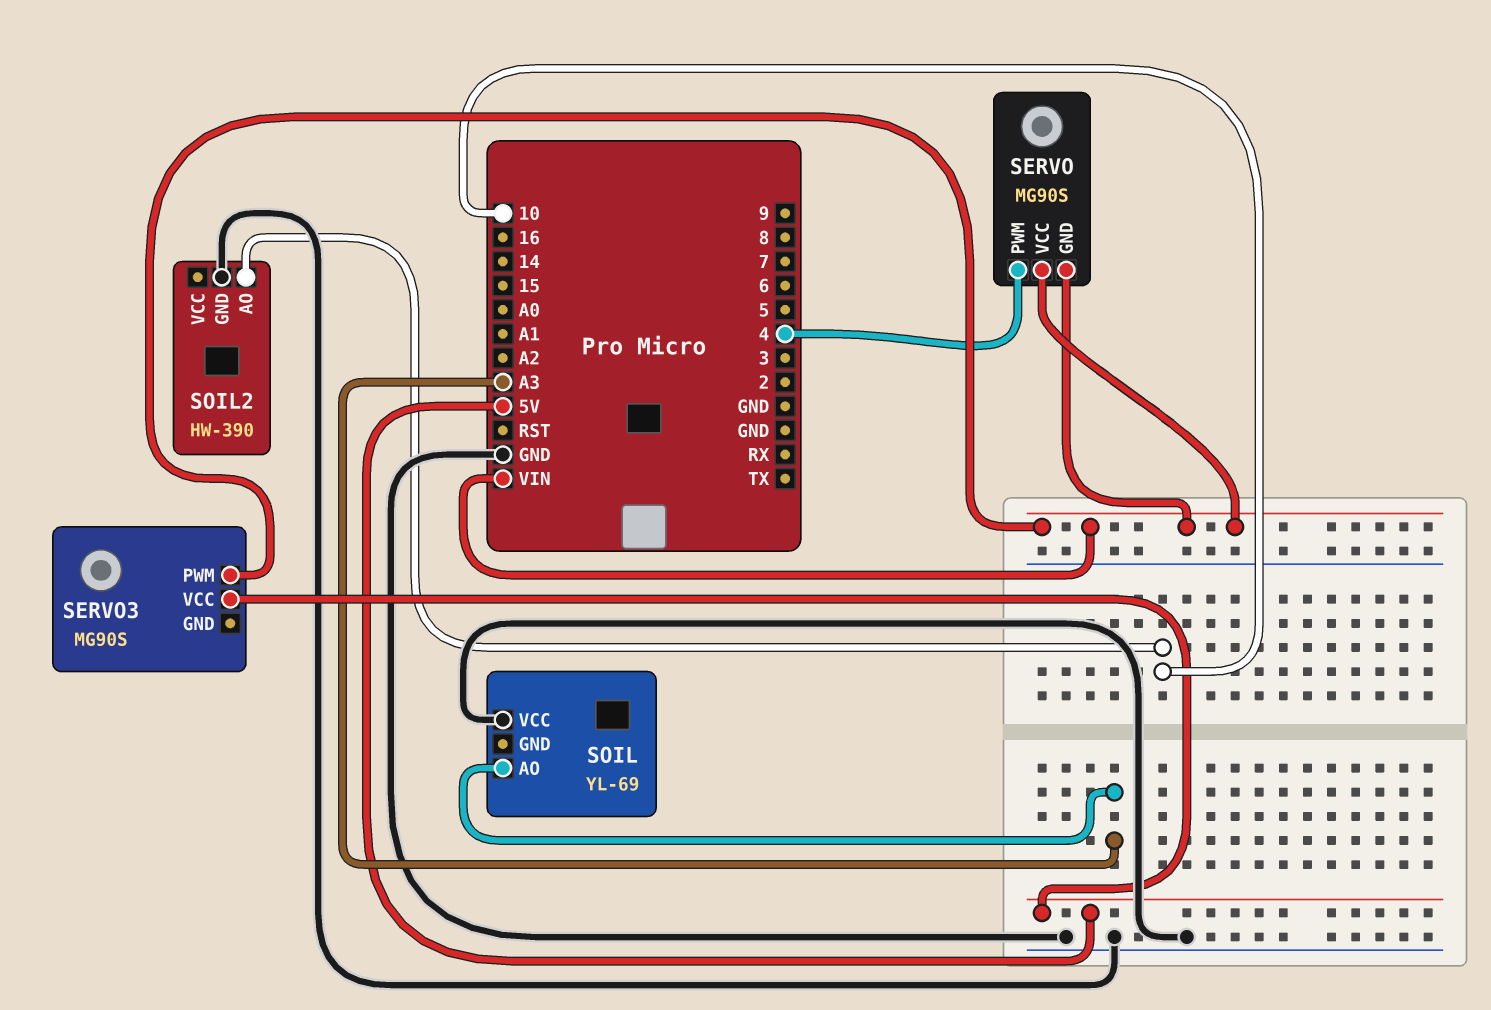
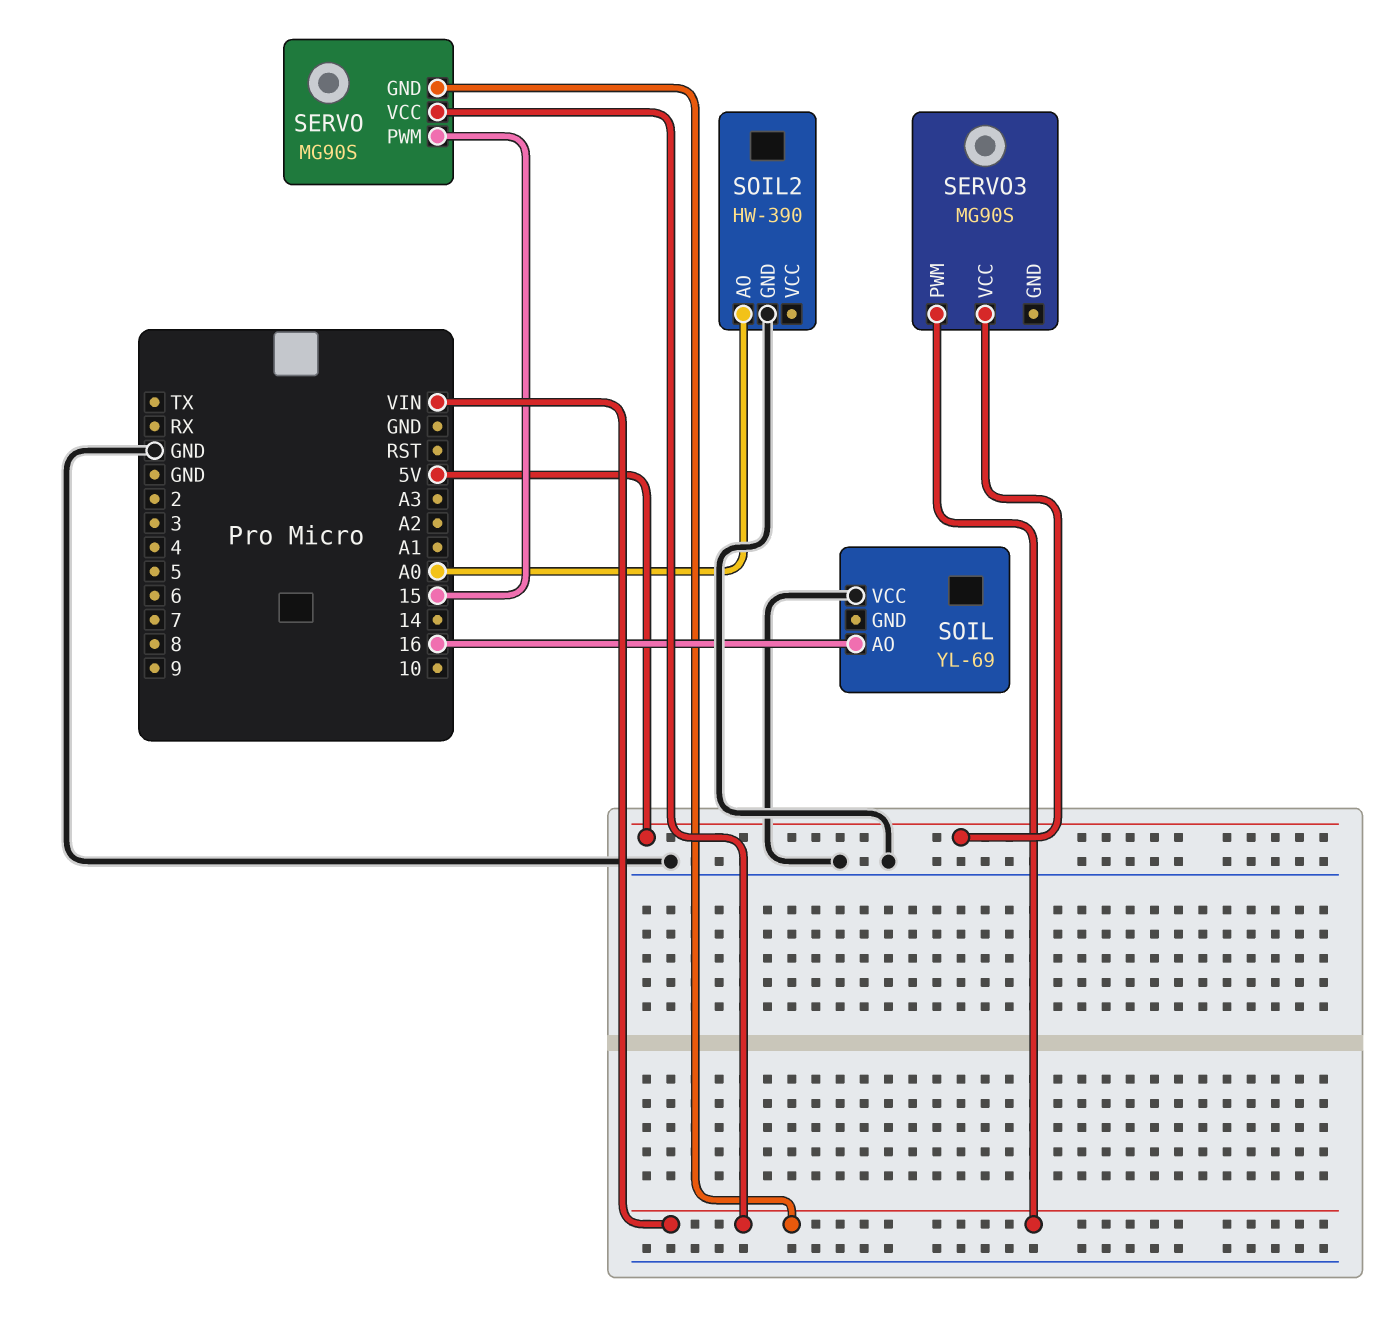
SERVO pin PWM: 4 -> 15
SOIL pin AO: A3 -> 16
SOIL2 pin AO: 10 -> A0

